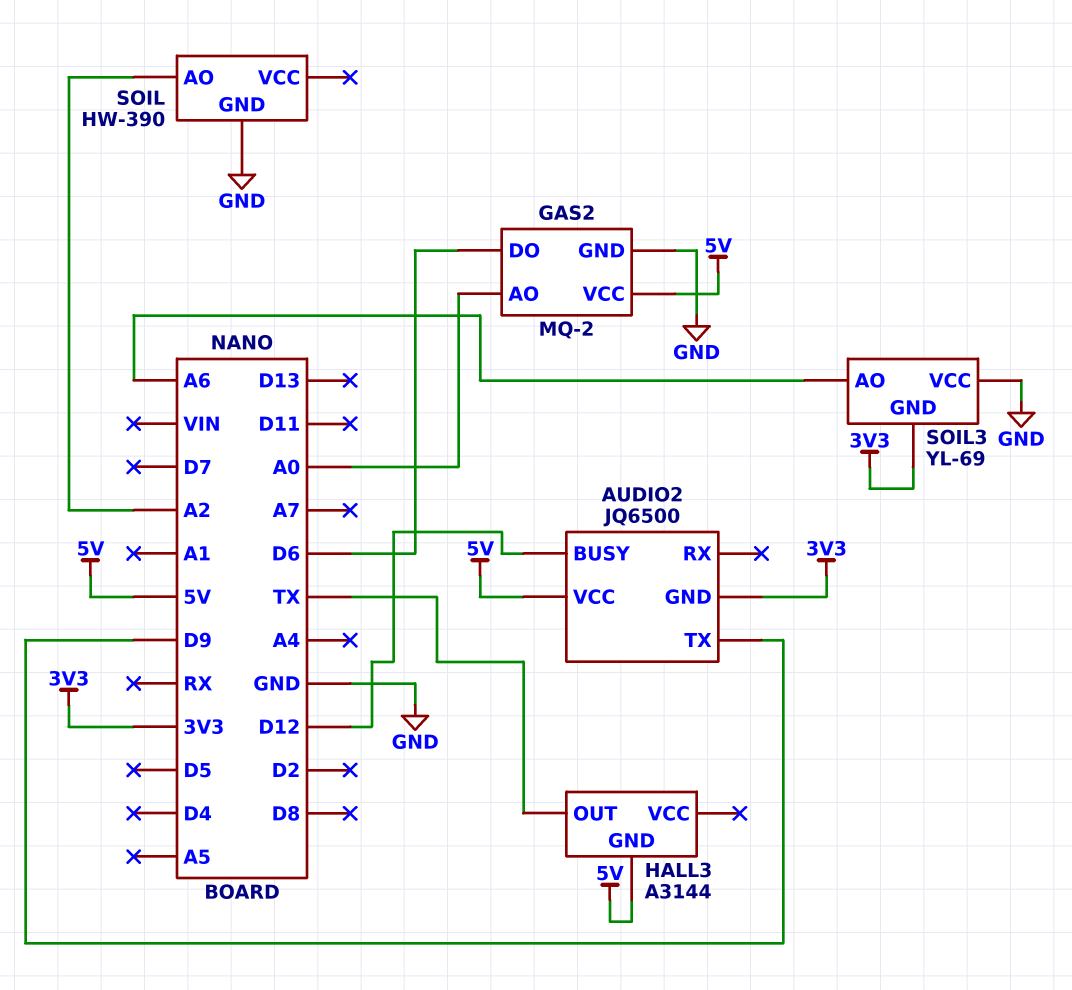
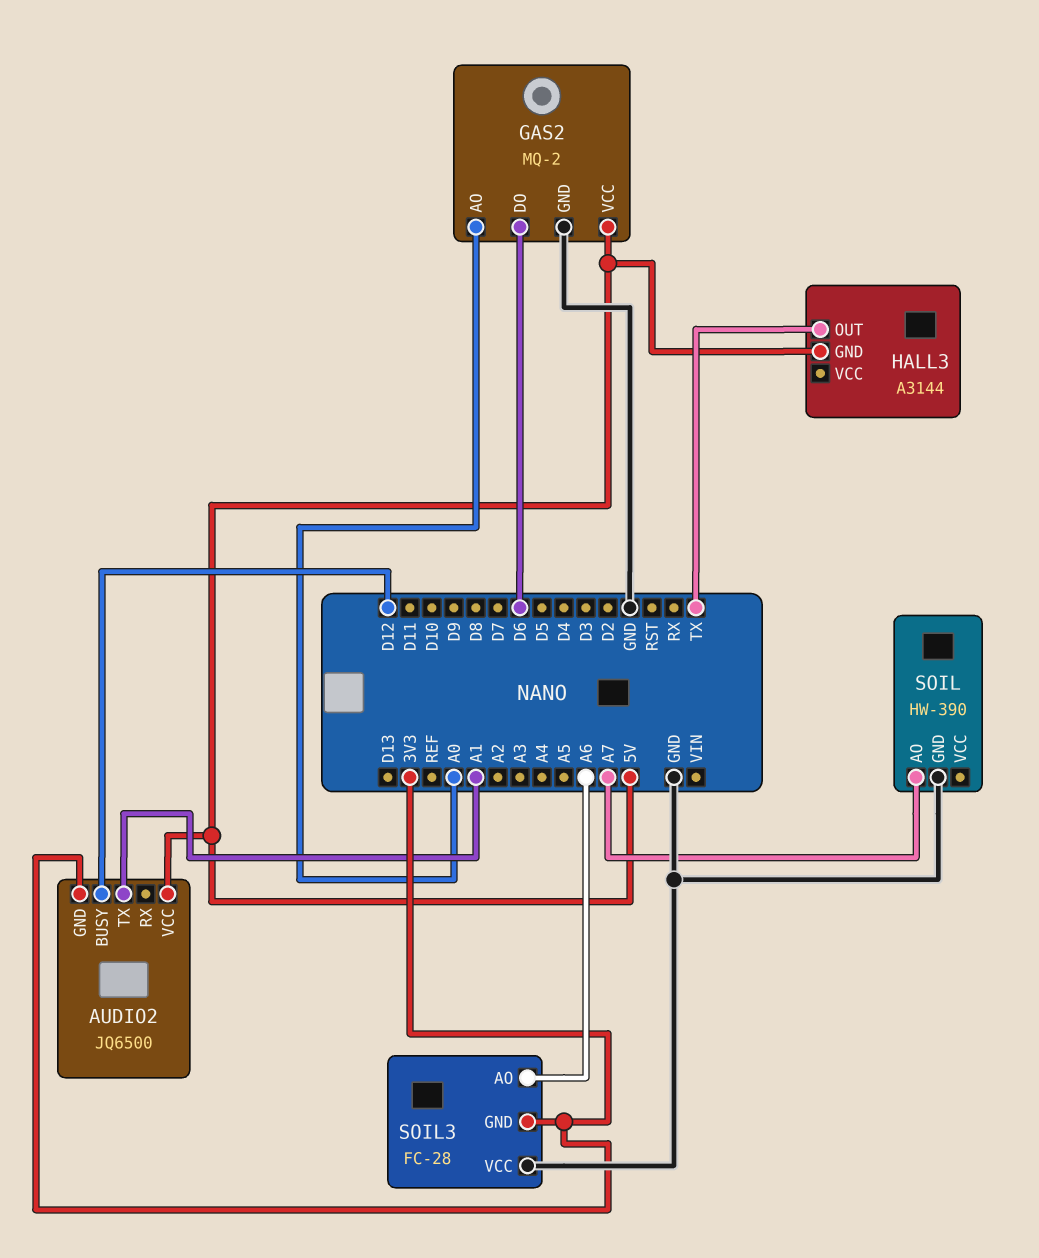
AUDIO2 pin TX: D9 -> A1
SOIL pin AO: A2 -> A7
SOIL3: YL-69 -> FC-28

